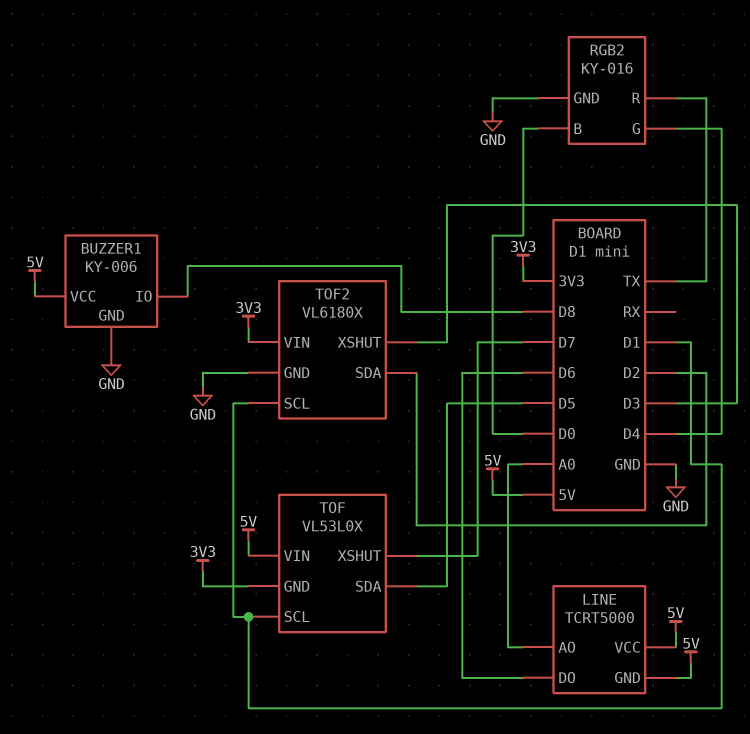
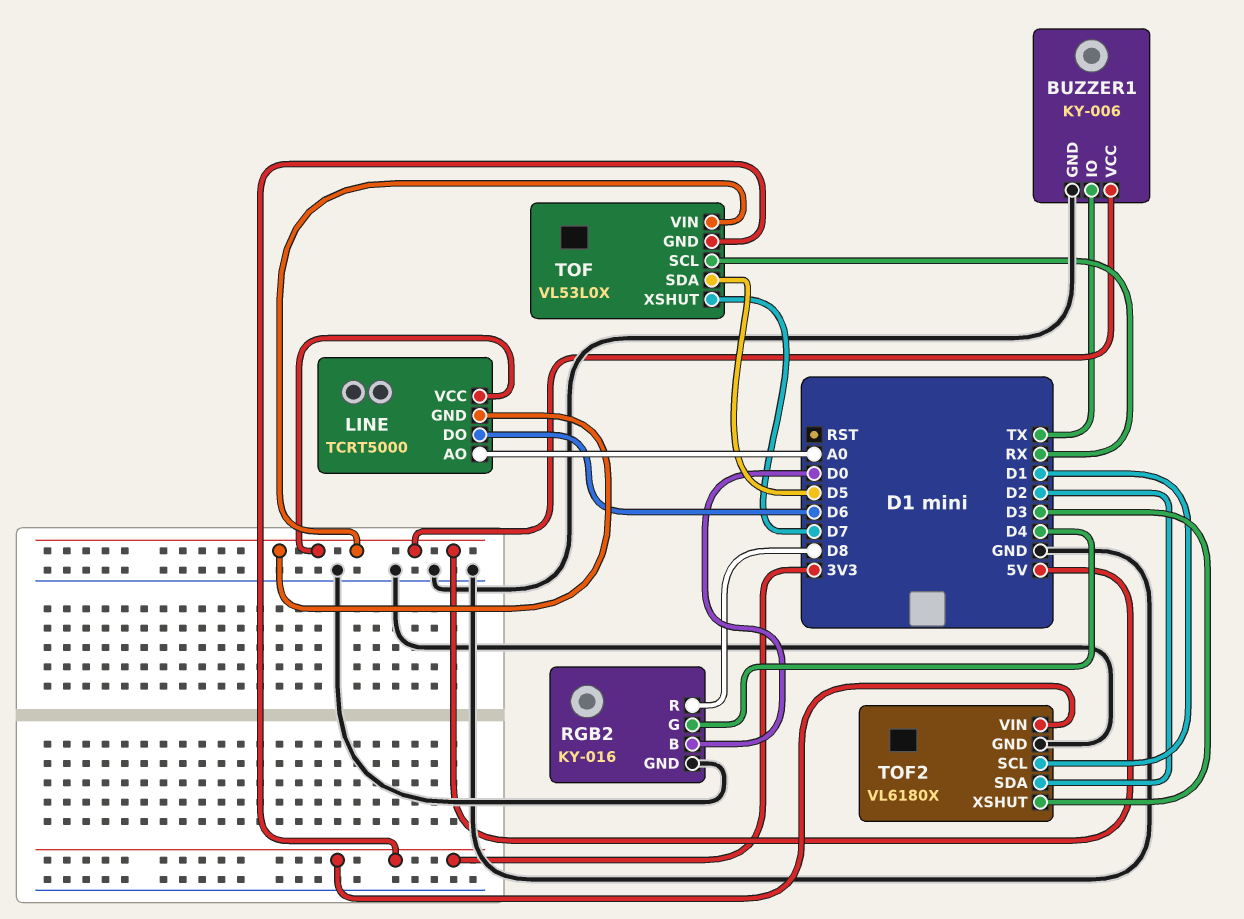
BUZZER1 pin IO: D8 -> TX
RGB2 pin R: TX -> D8
TOF pin SCL: D1 -> RX

